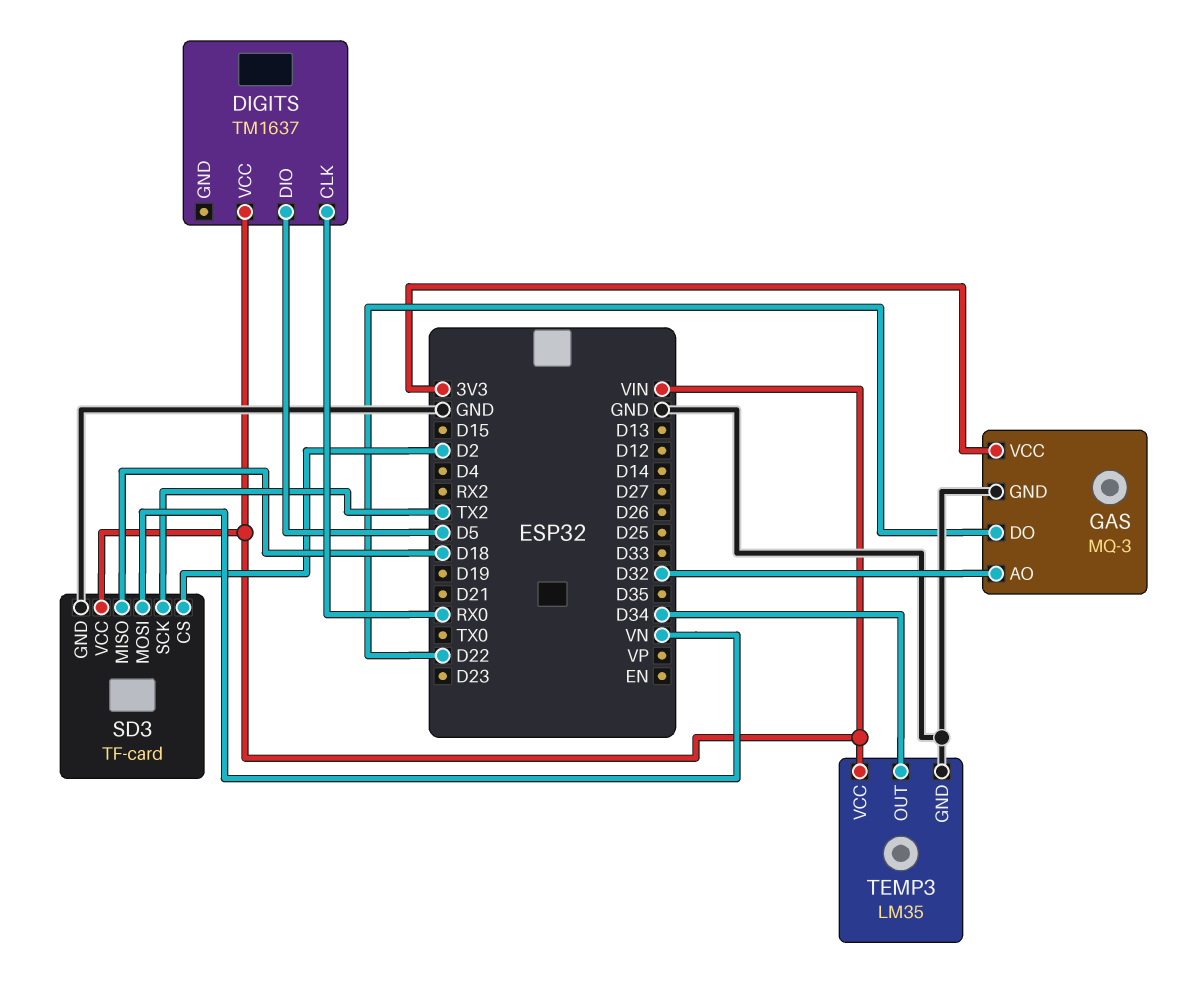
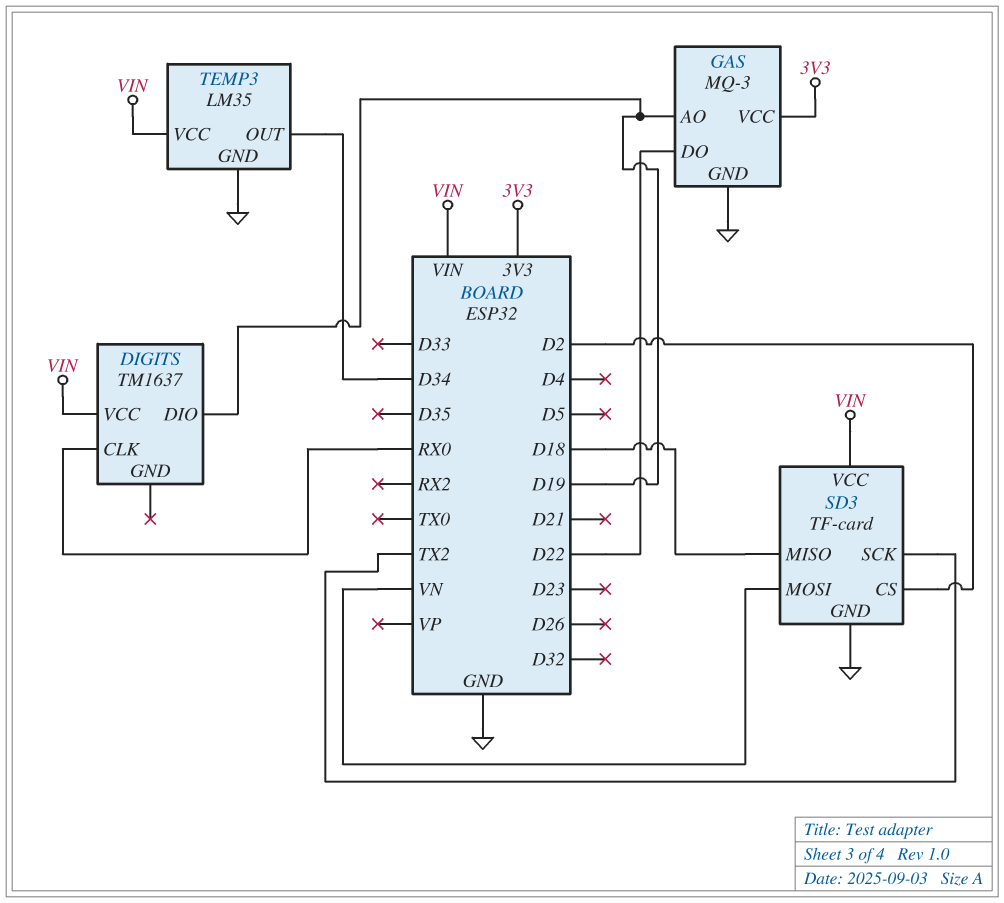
DIGITS pin DIO: D5 -> D19
GAS pin AO: D32 -> D19

